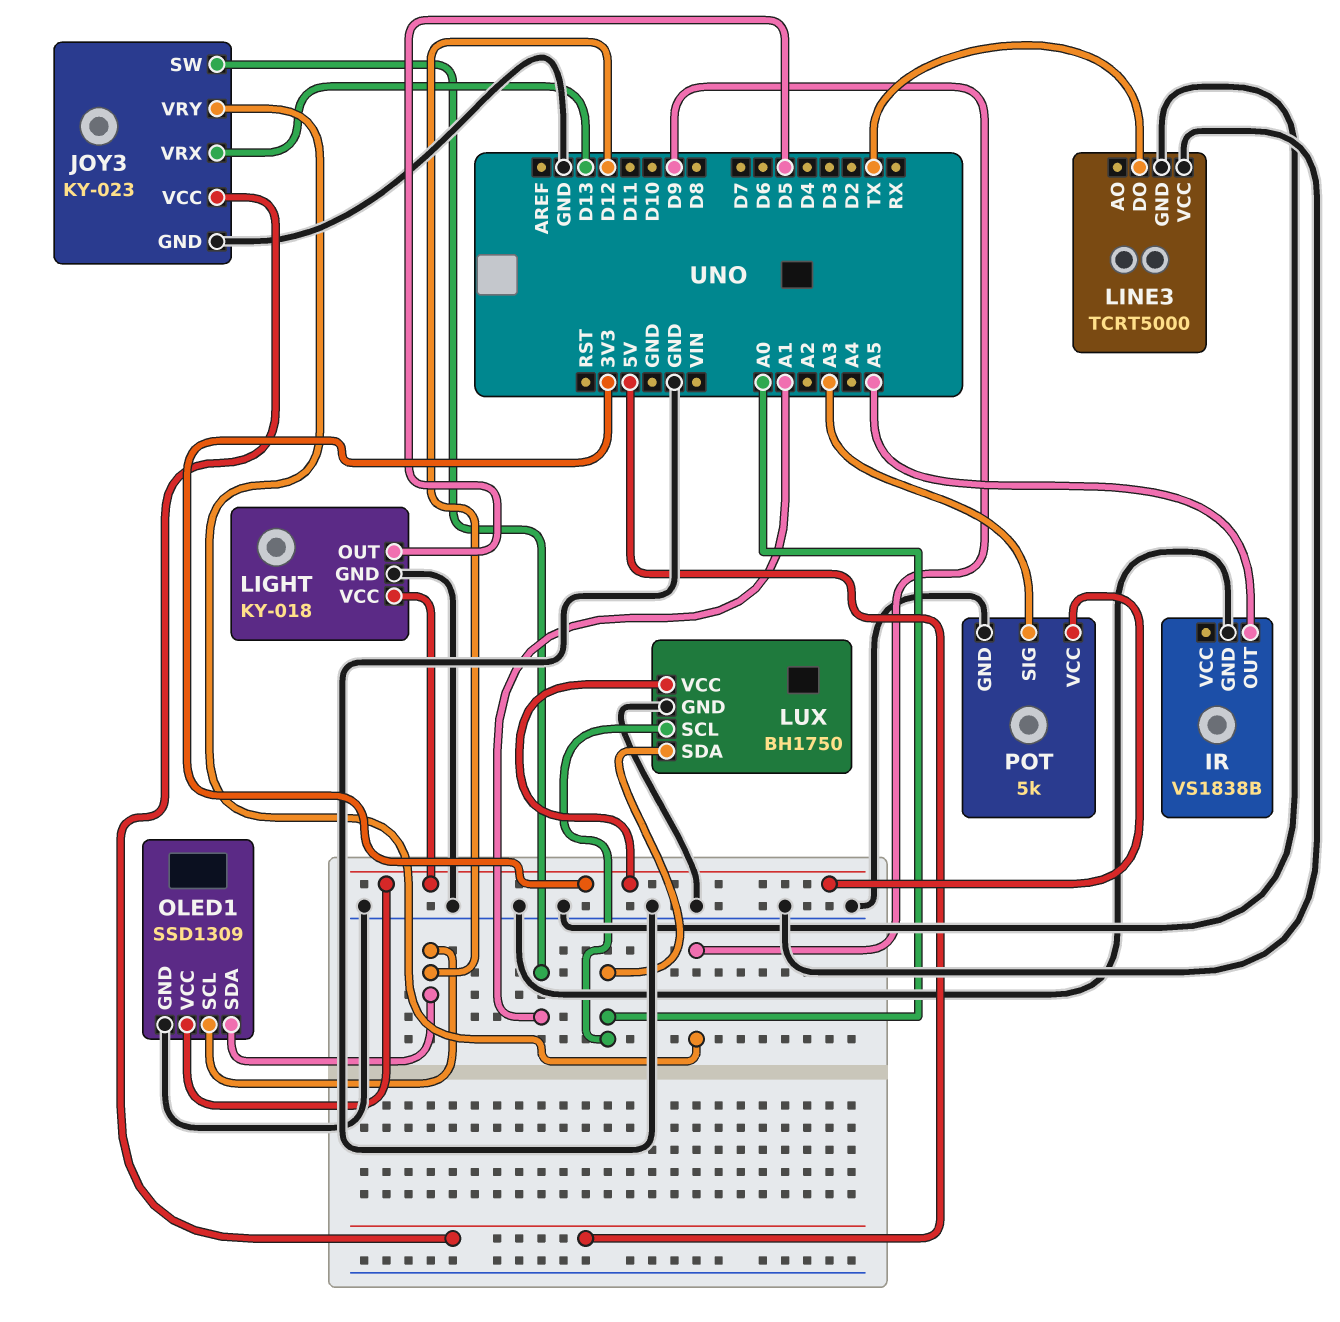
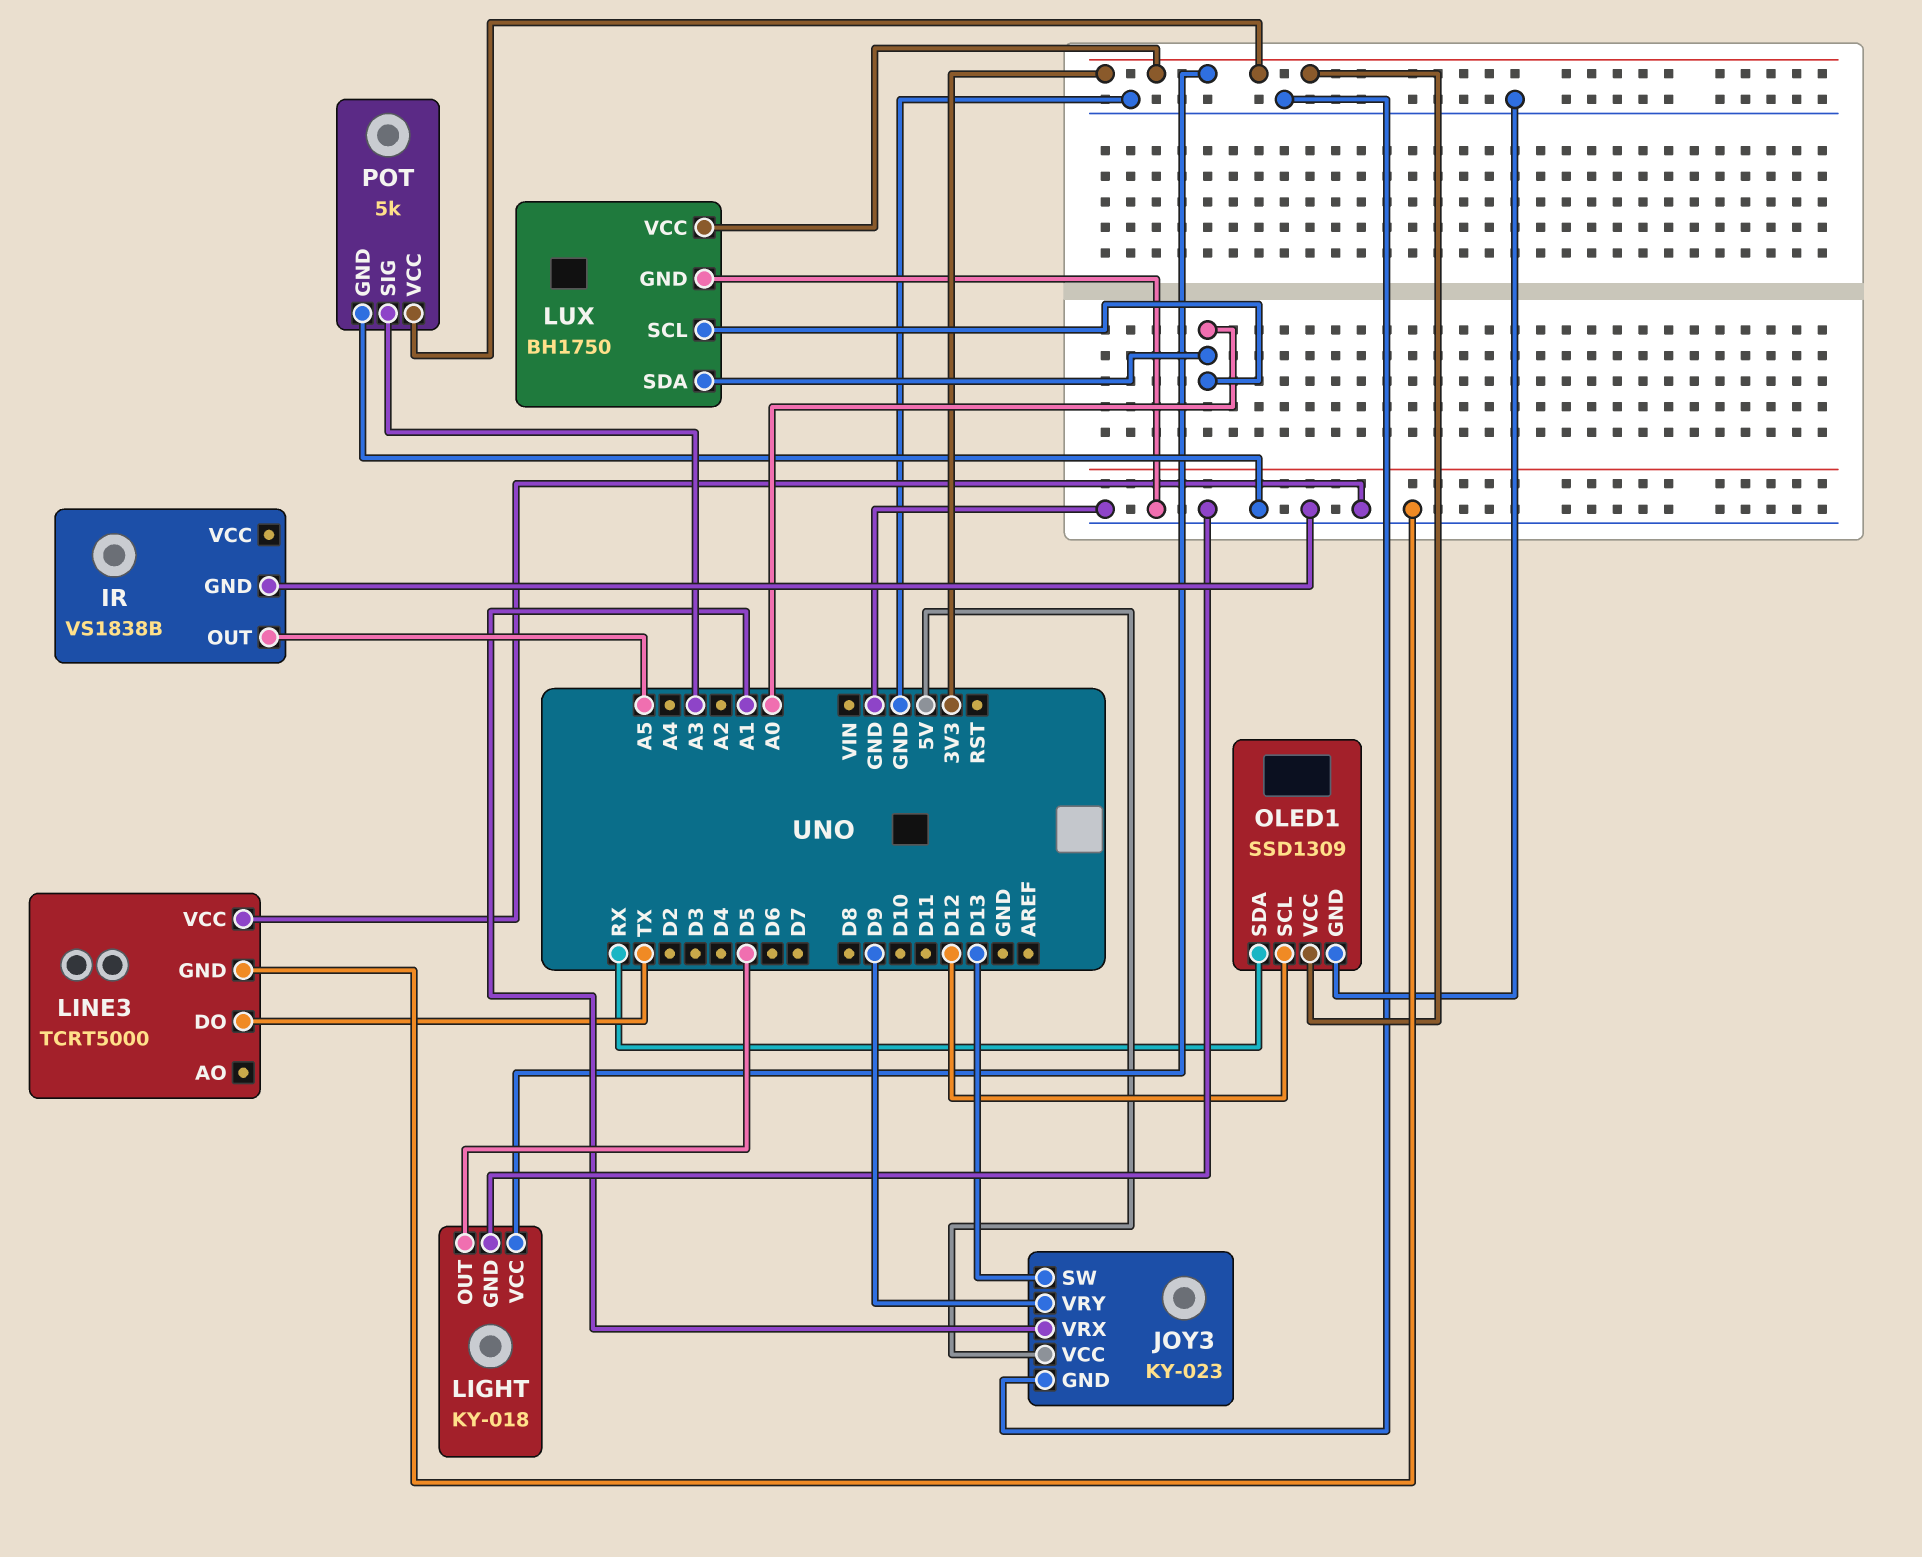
JOY3 pin SW: A1 -> D13
JOY3 pin VRX: D13 -> A1
OLED1 pin SDA: D12 -> RX

